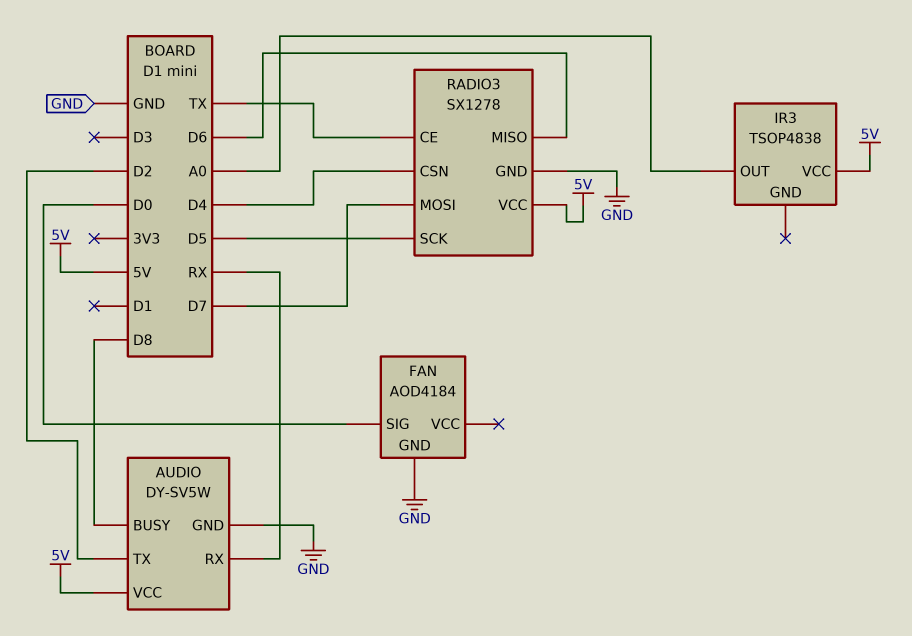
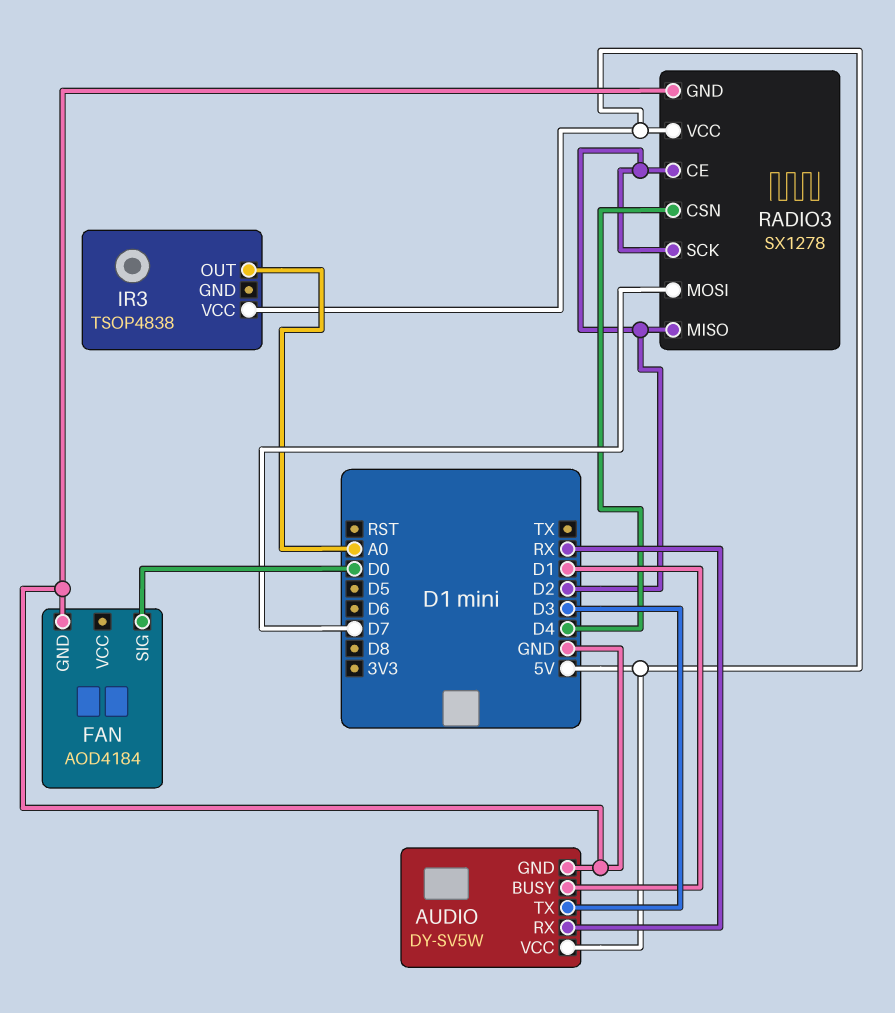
AUDIO pin BUSY: D8 -> D1
AUDIO pin TX: D2 -> D3
RADIO3 pin CE: TX -> D2
RADIO3 pin MISO: D6 -> D2
RADIO3 pin SCK: D5 -> D2

